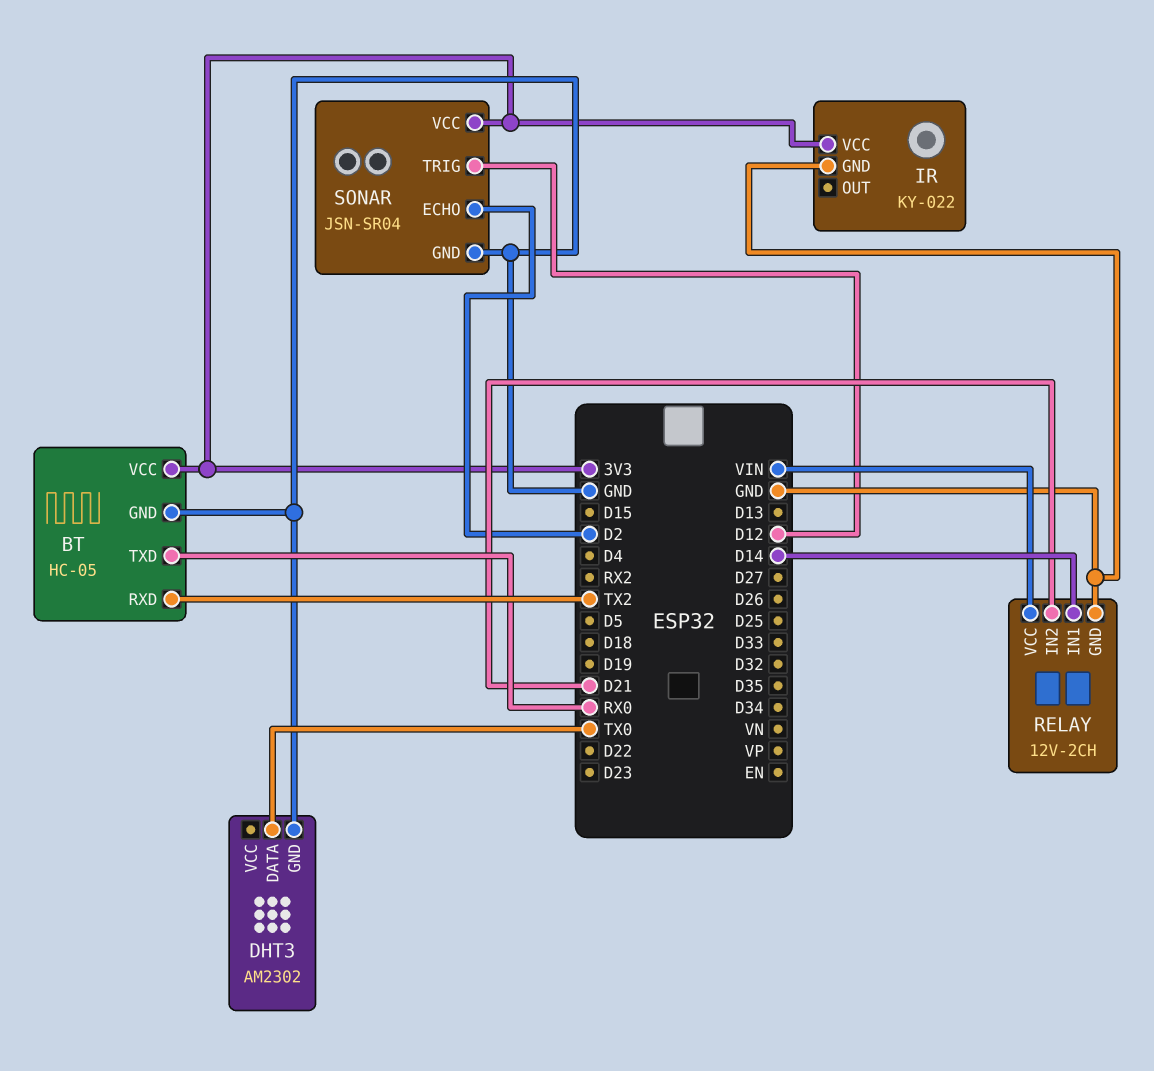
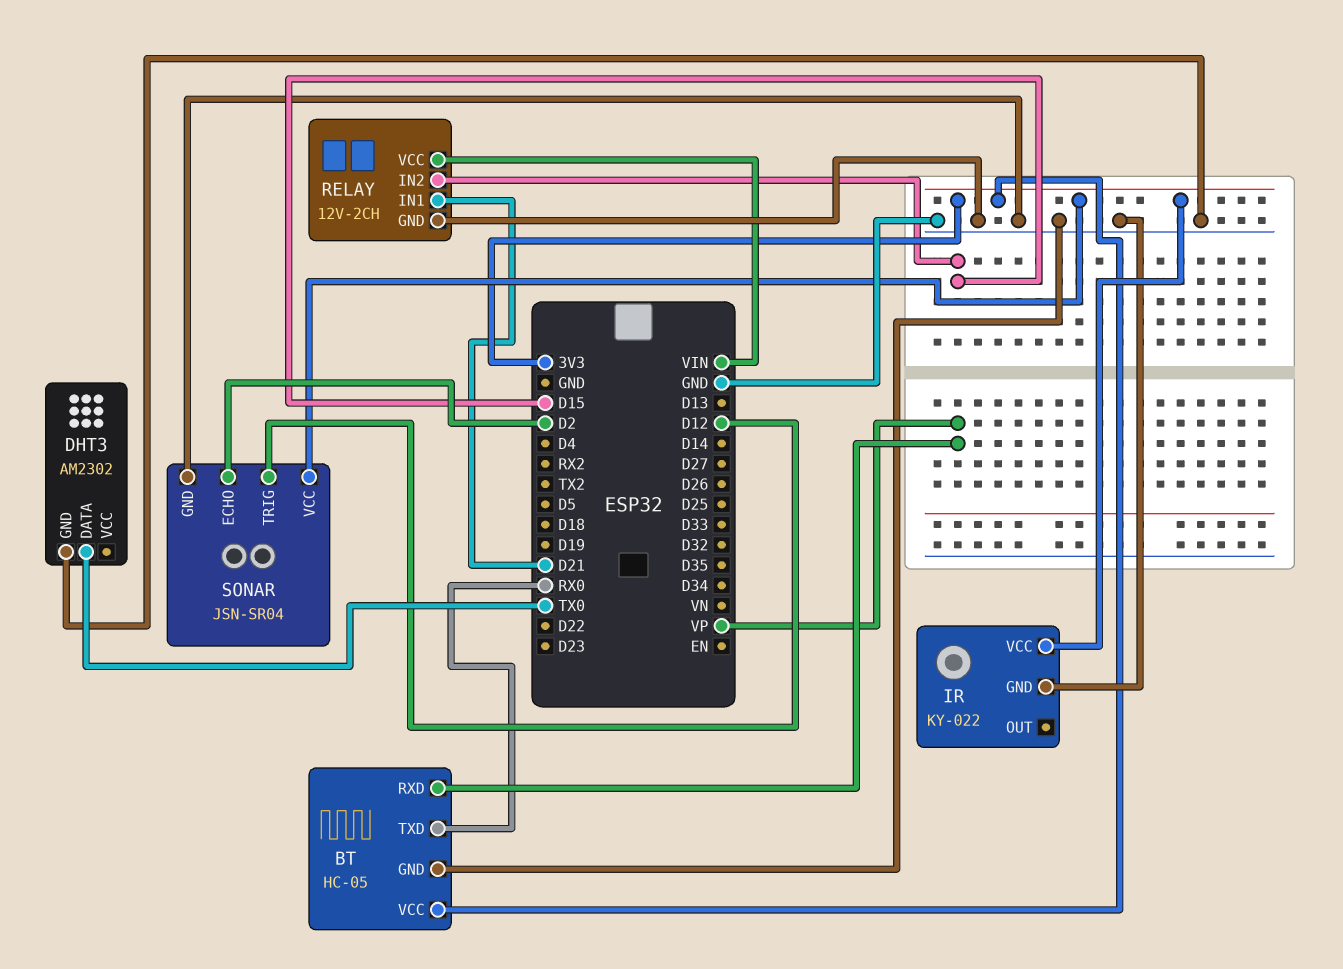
BT pin RXD: TX2 -> VP
RELAY pin IN1: D14 -> D21
RELAY pin IN2: D21 -> D15

